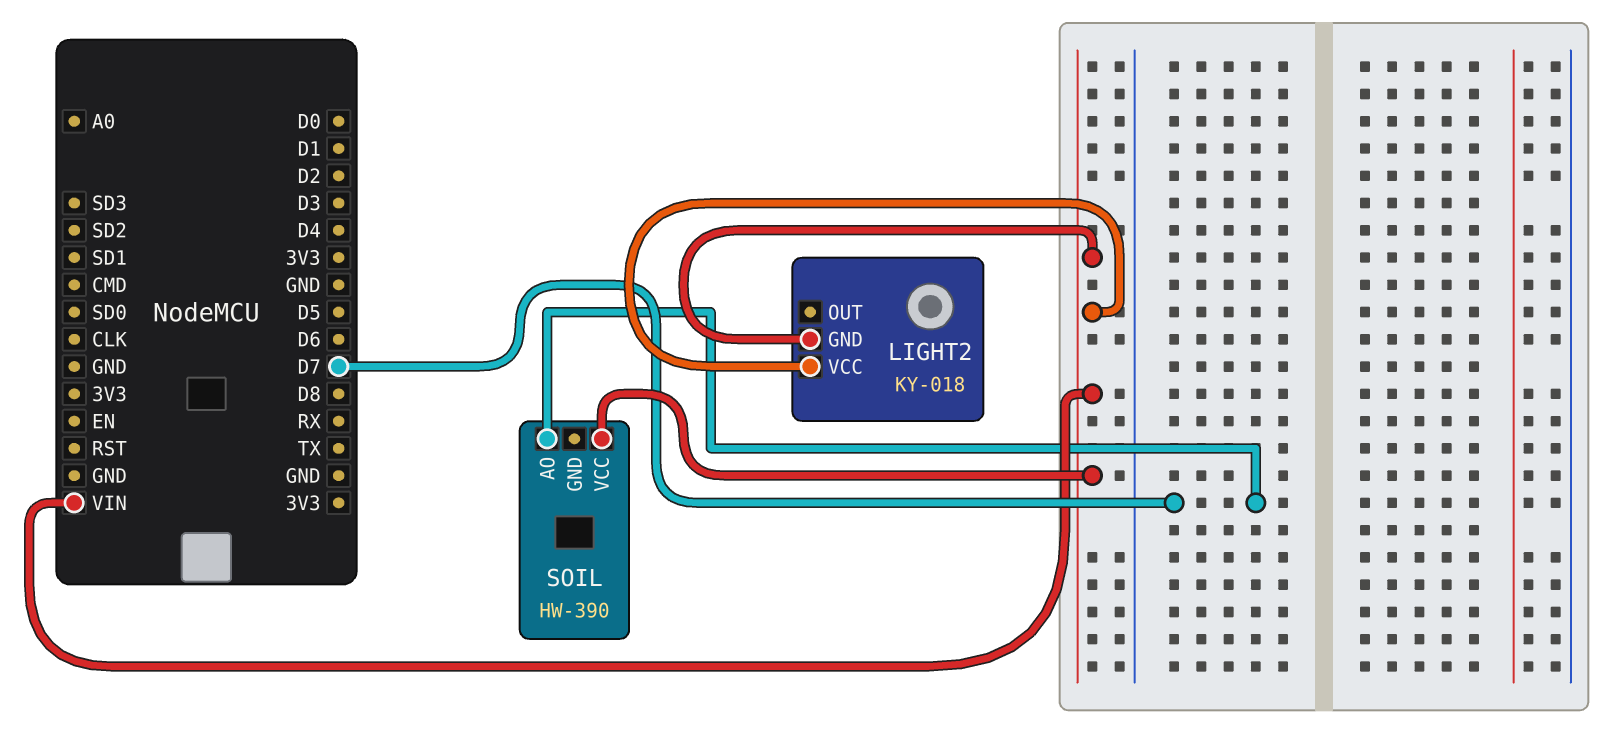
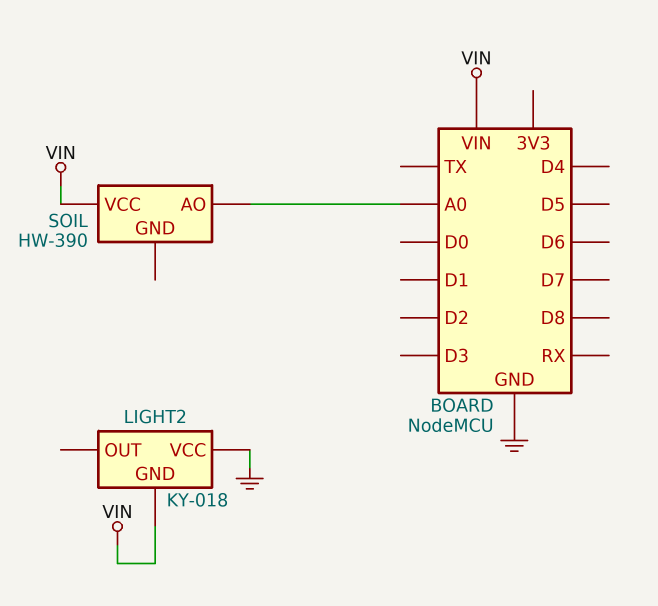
LIGHT2 pin VCC: VIN -> GND
SOIL pin AO: D7 -> A0

